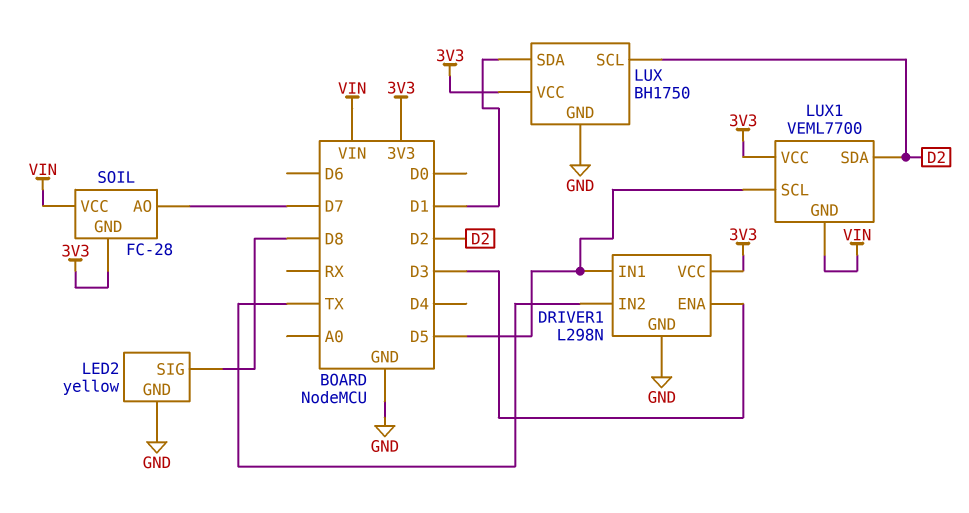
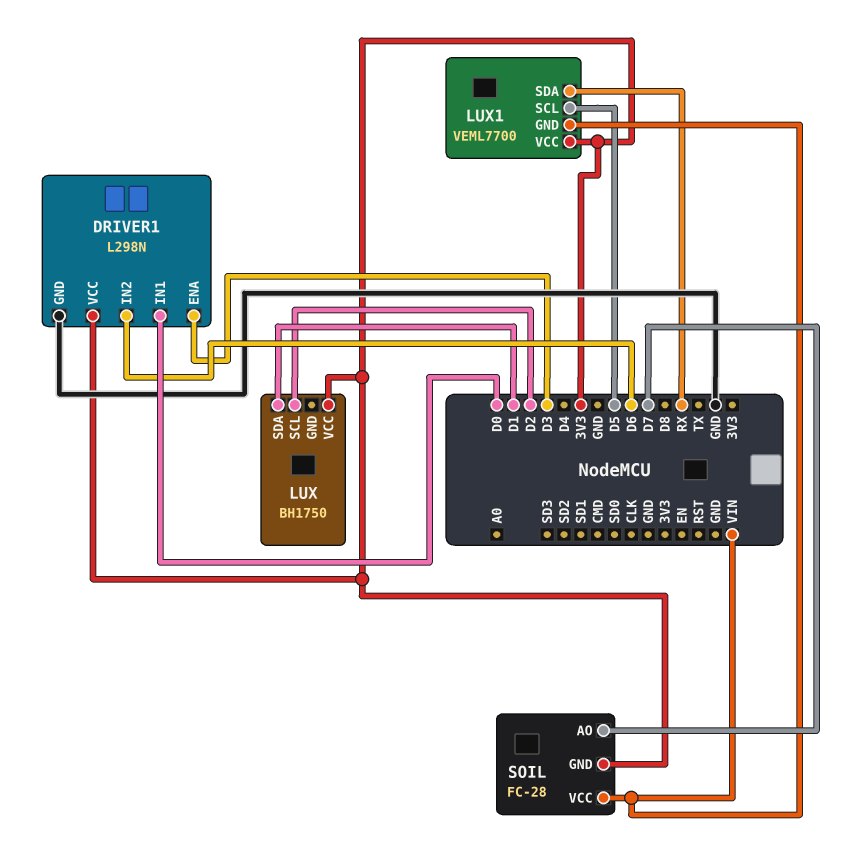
DRIVER1 pin IN1: D5 -> D0
DRIVER1 pin IN2: TX -> D6
LED2: yellow -> none
LED2 pin GND: GND -> none
LED2 pin SIG: D8 -> none
LUX pin GND: GND -> none
LUX1 pin SDA: D2 -> RX

